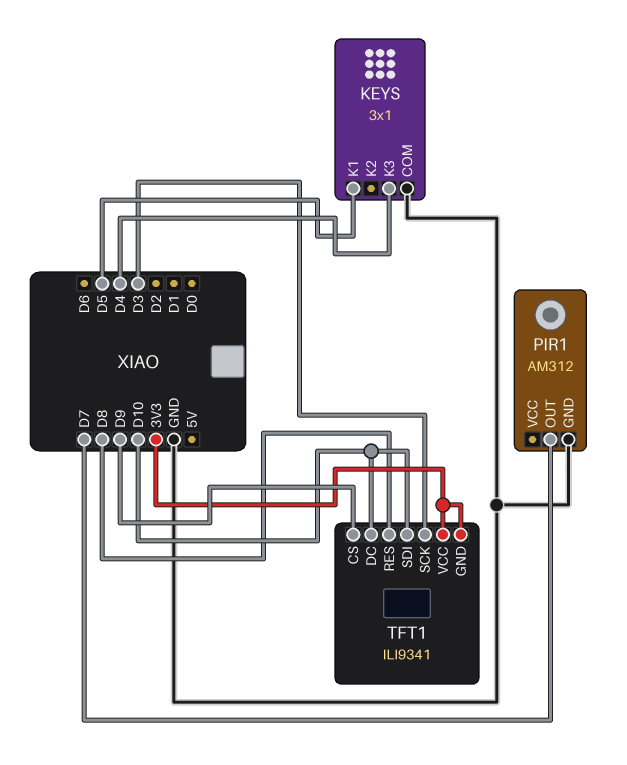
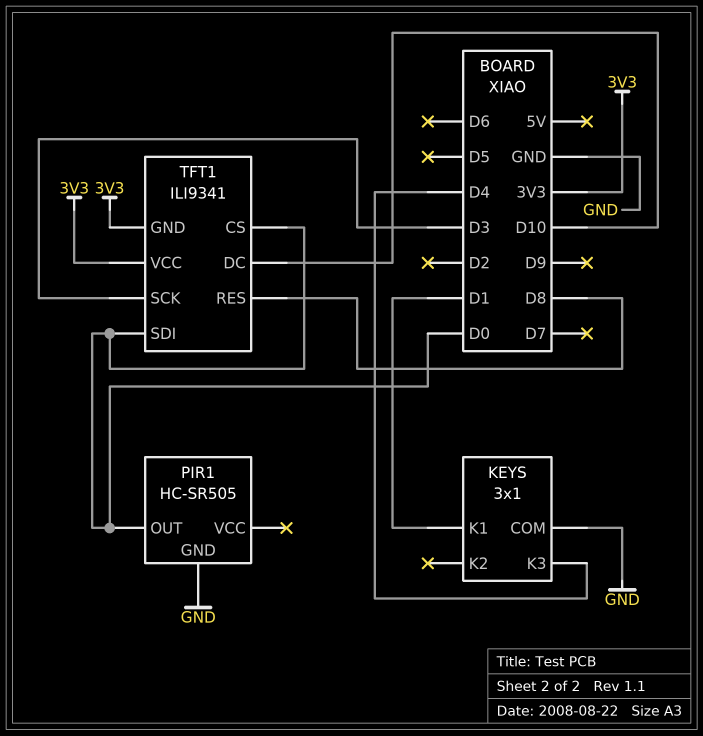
KEYS pin K1: D5 -> D1
PIR1: AM312 -> HC-SR505
PIR1 pin OUT: D7 -> D0
TFT1 pin CS: D9 -> D0
TFT1 pin SDI: D10 -> D0

